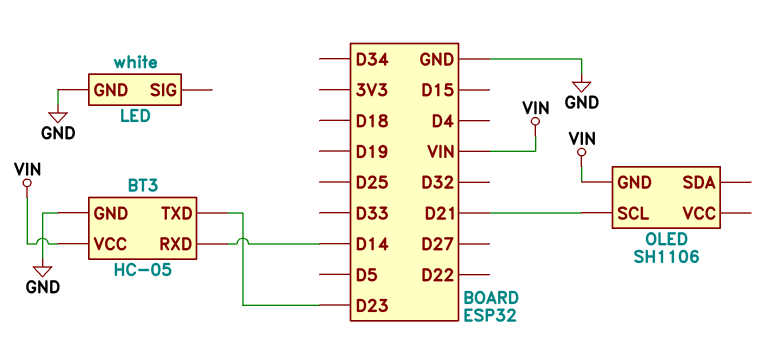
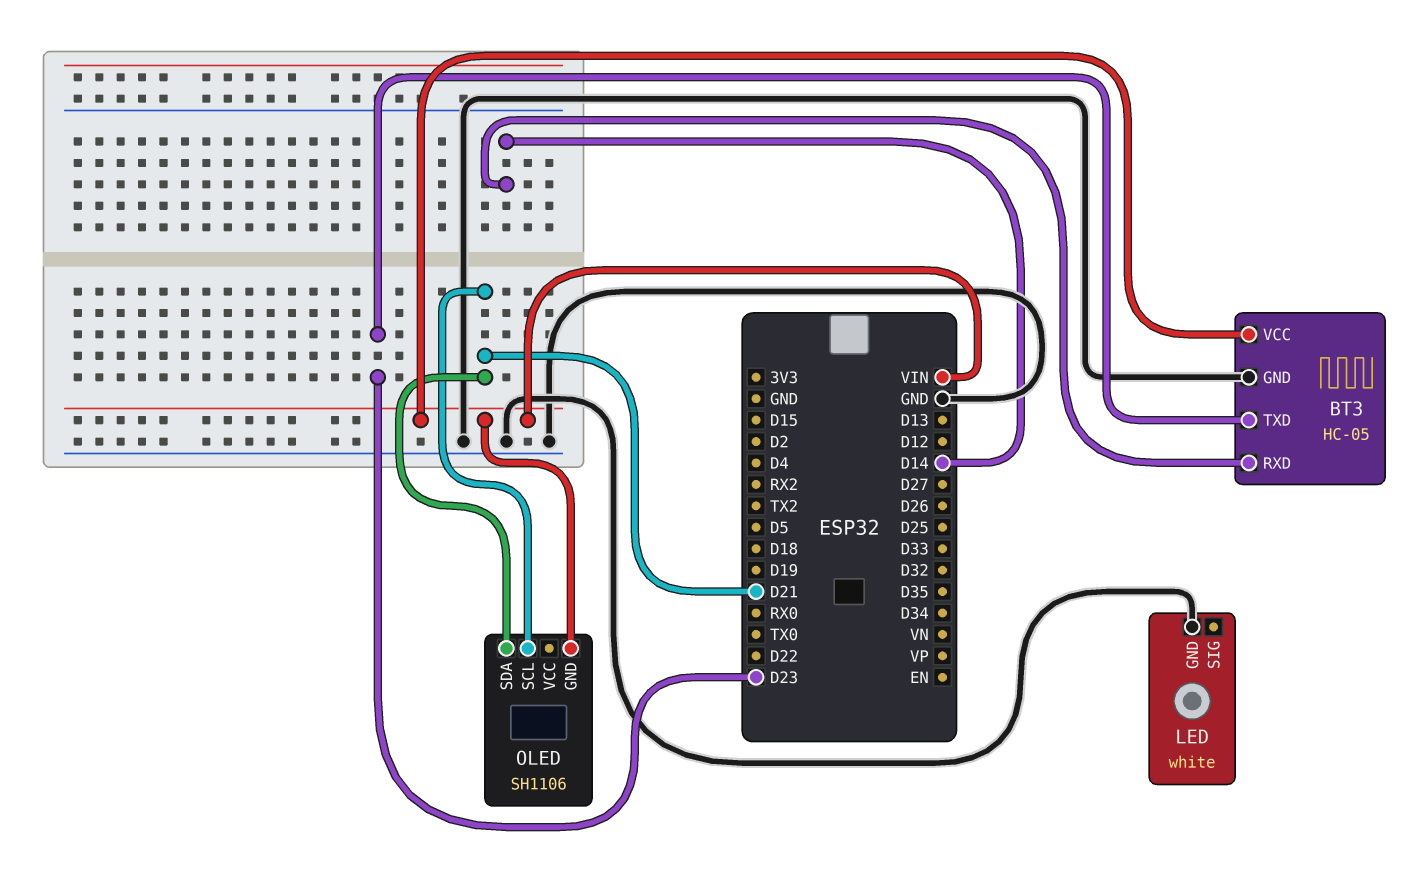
OLED pin SDA: none -> D21

